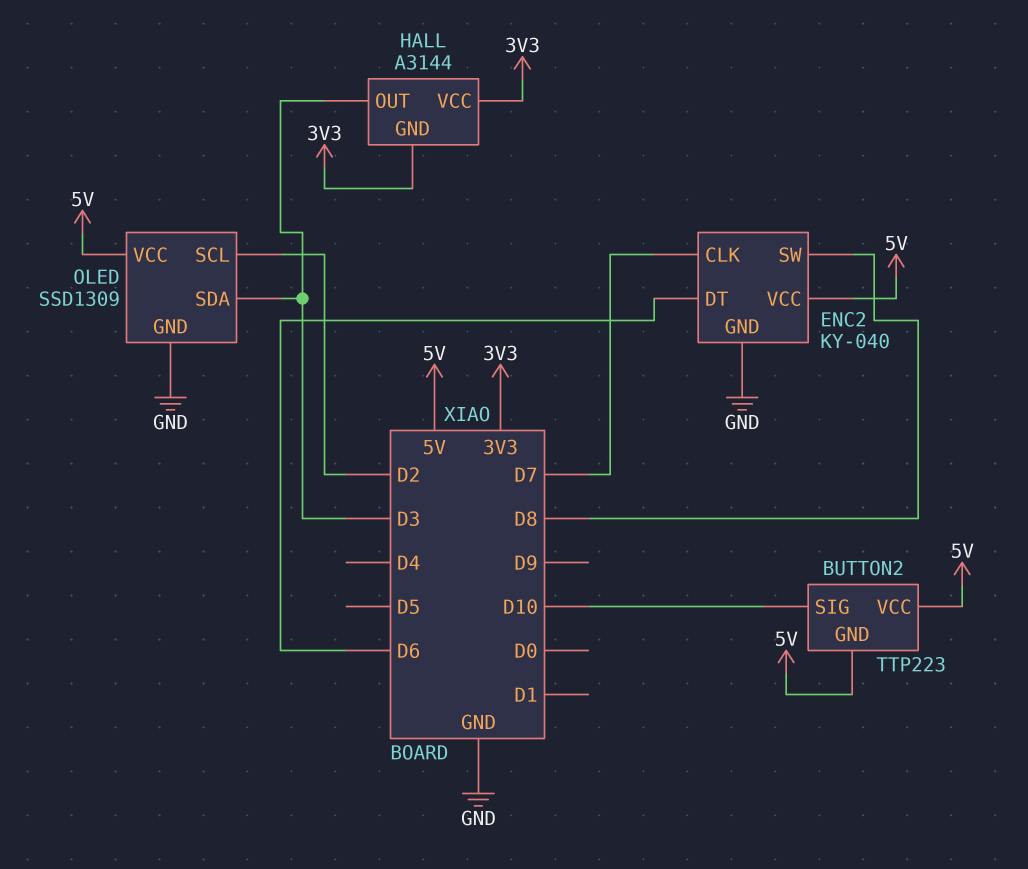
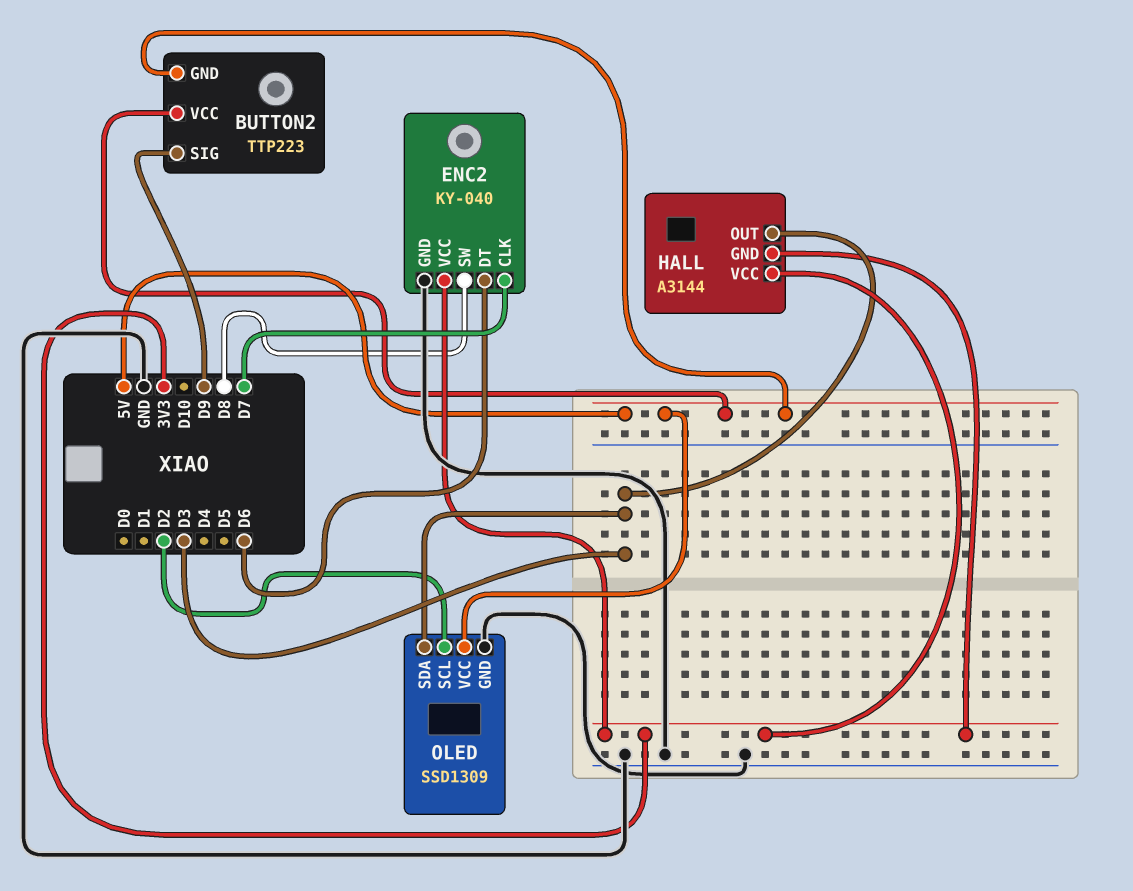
BUTTON2 pin SIG: D10 -> D9
ENC2 pin VCC: 5V -> 3V3

